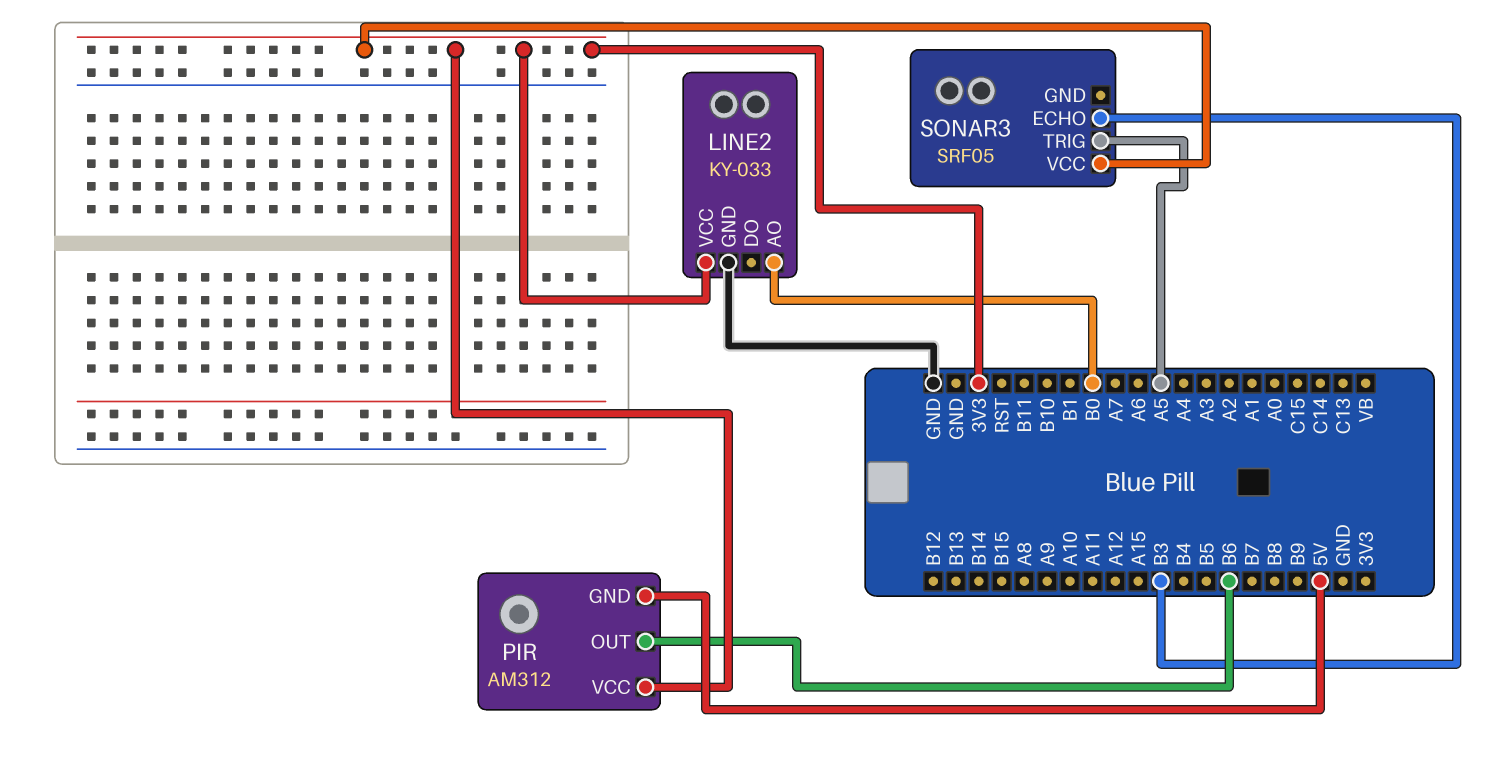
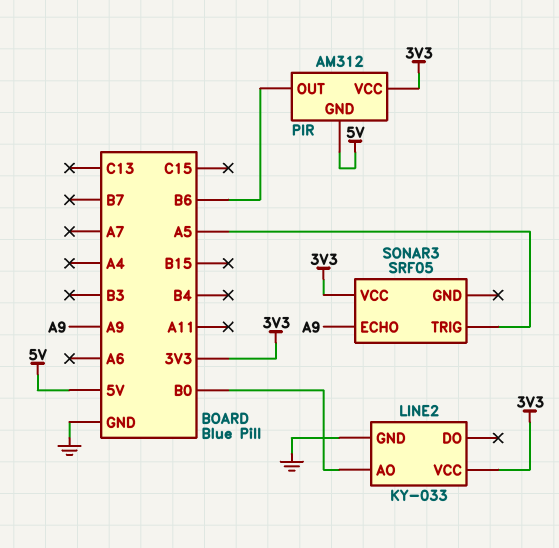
SONAR3 pin ECHO: B3 -> A9

